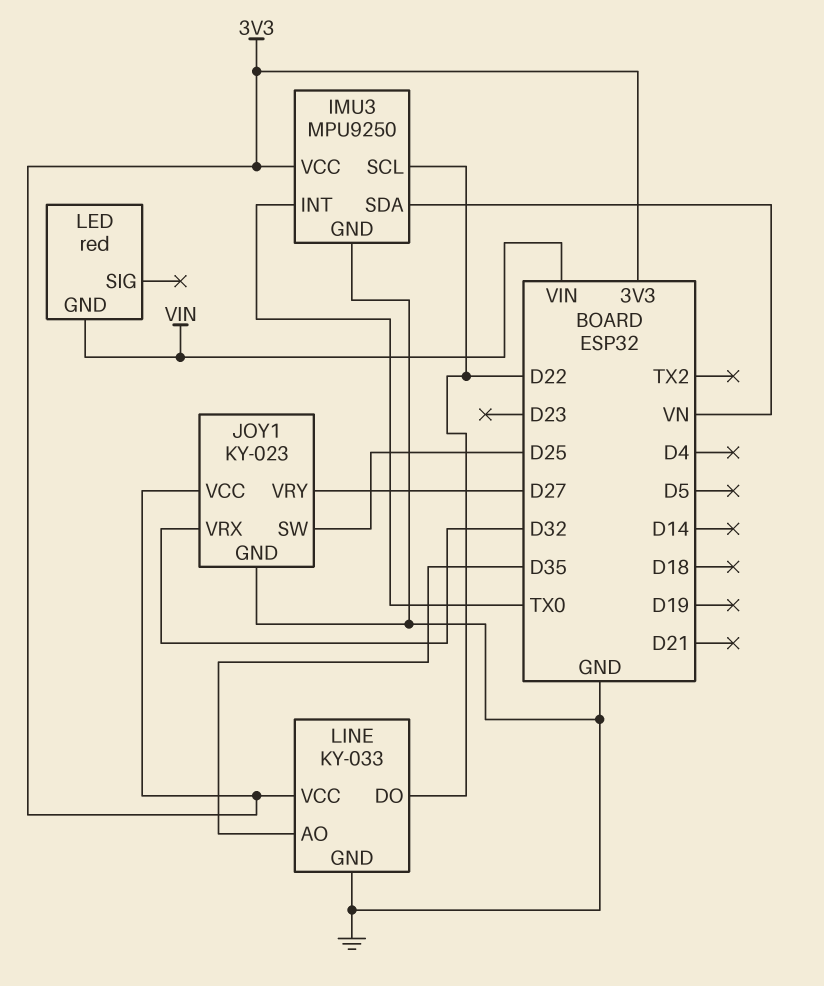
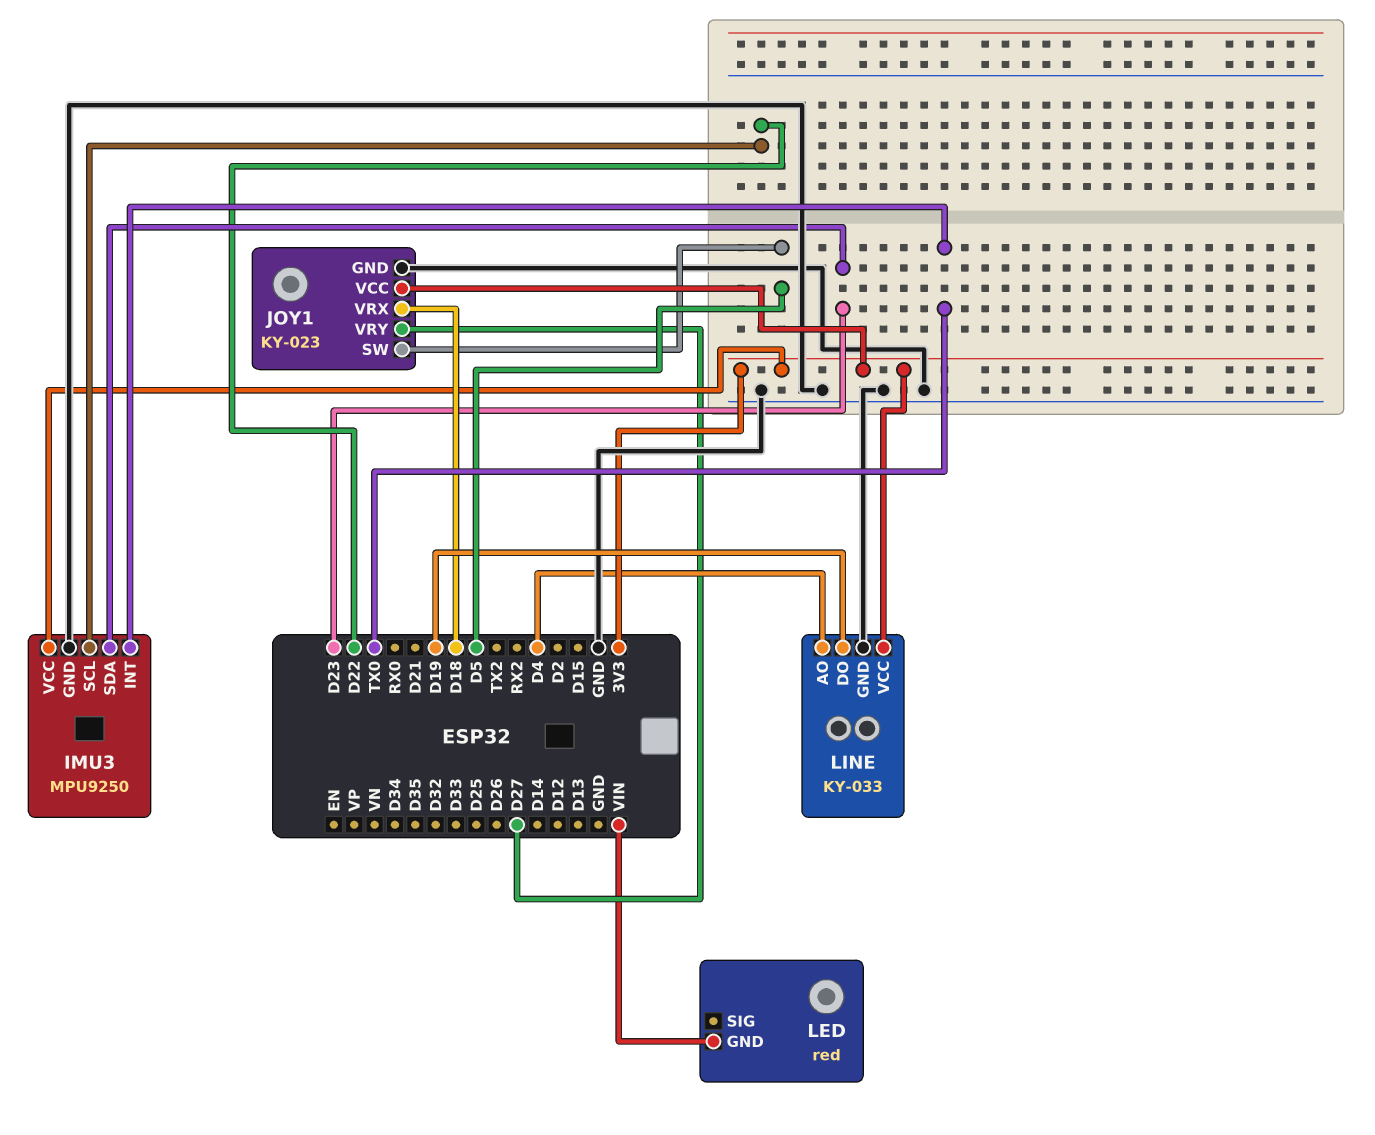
IMU3 pin SDA: VN -> D23
JOY1 pin SW: D25 -> D5
JOY1 pin VRX: D32 -> D18
LINE pin AO: D35 -> D4
LINE pin DO: D22 -> D19

